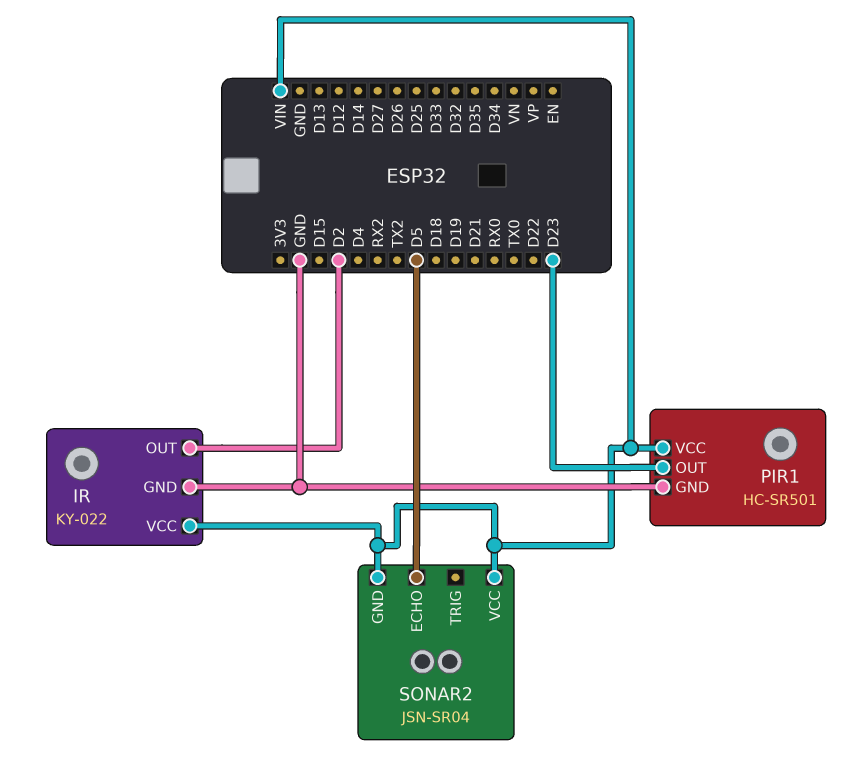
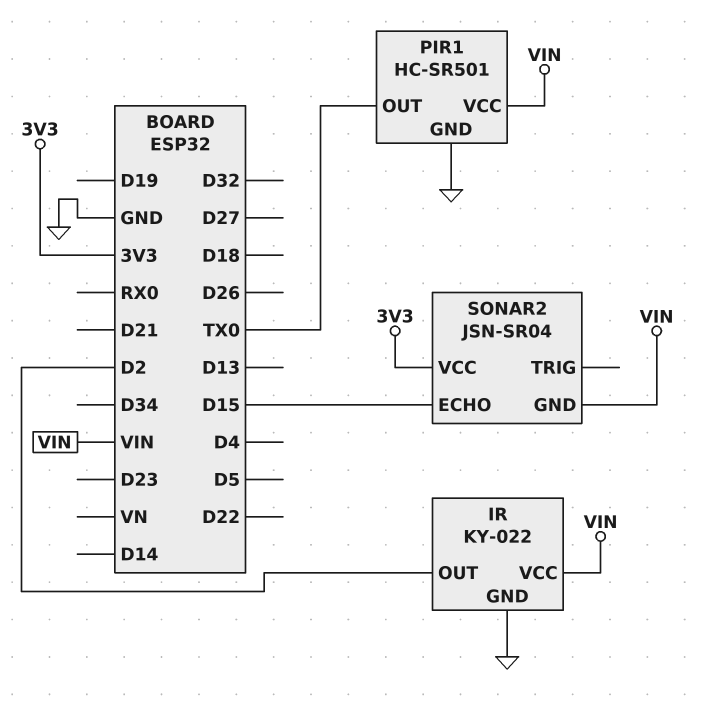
PIR1 pin OUT: D23 -> TX0
SONAR2 pin ECHO: D5 -> D15
SONAR2 pin VCC: VIN -> 3V3

